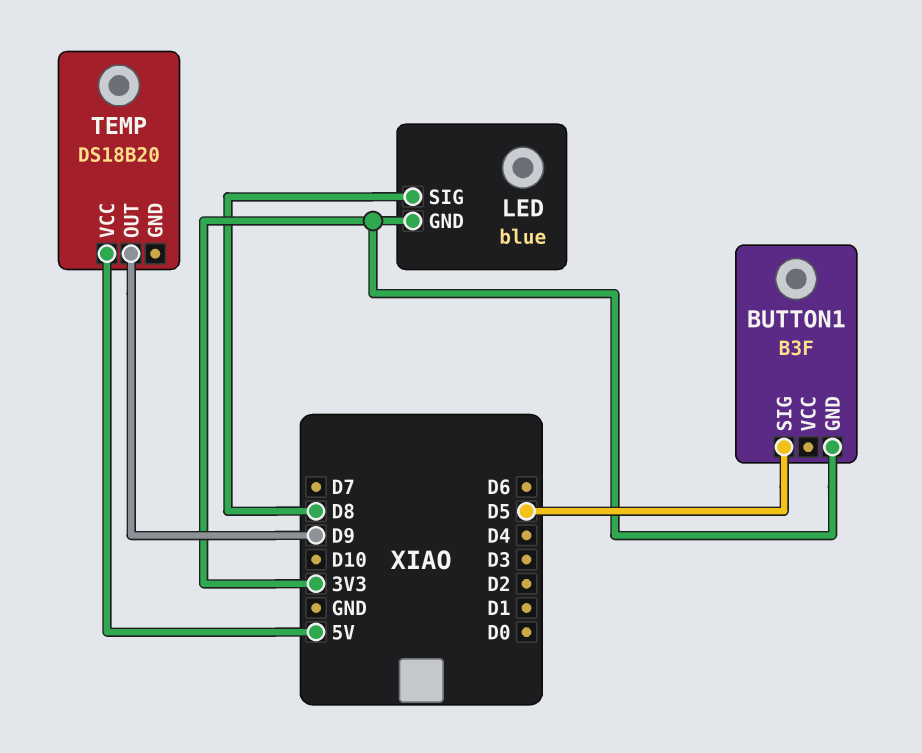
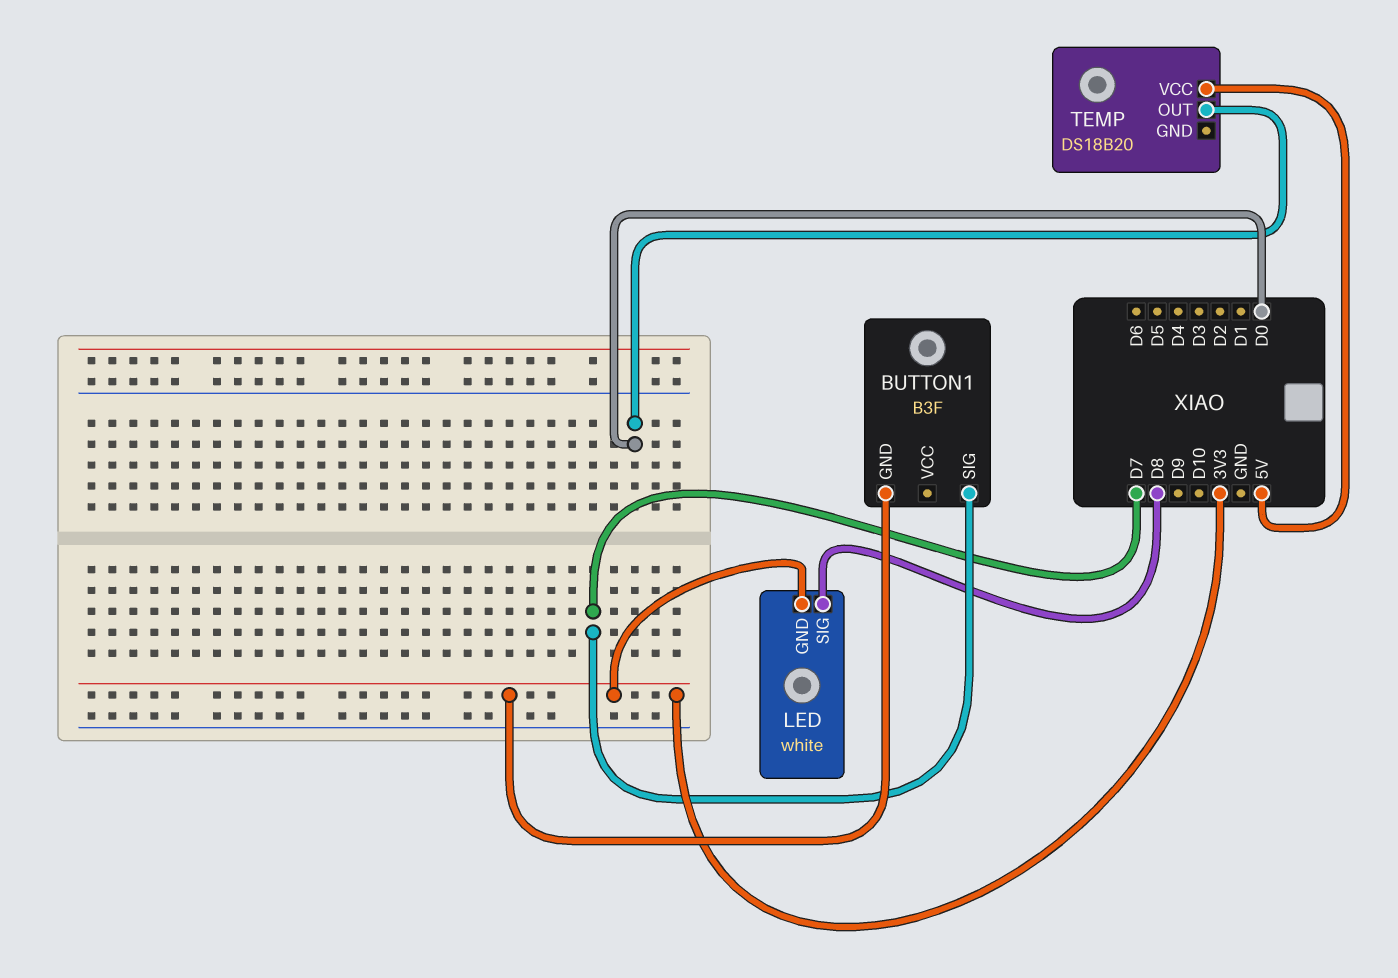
BUTTON1 pin SIG: D5 -> D7
LED: blue -> white
TEMP pin OUT: D9 -> D0

